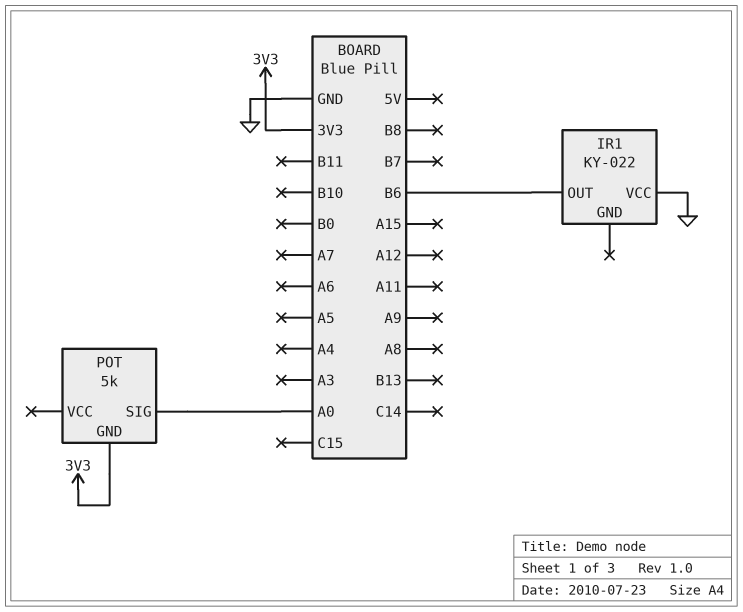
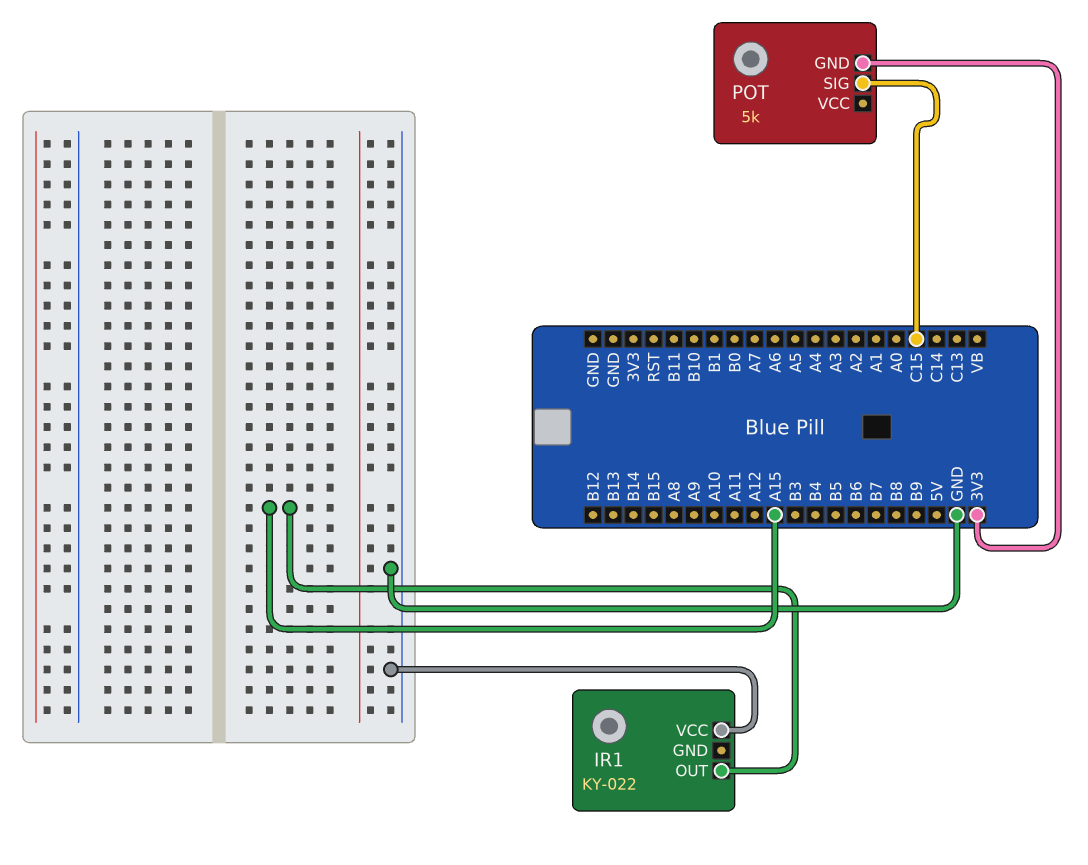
IR1 pin OUT: B6 -> A15
POT pin SIG: A0 -> C15

